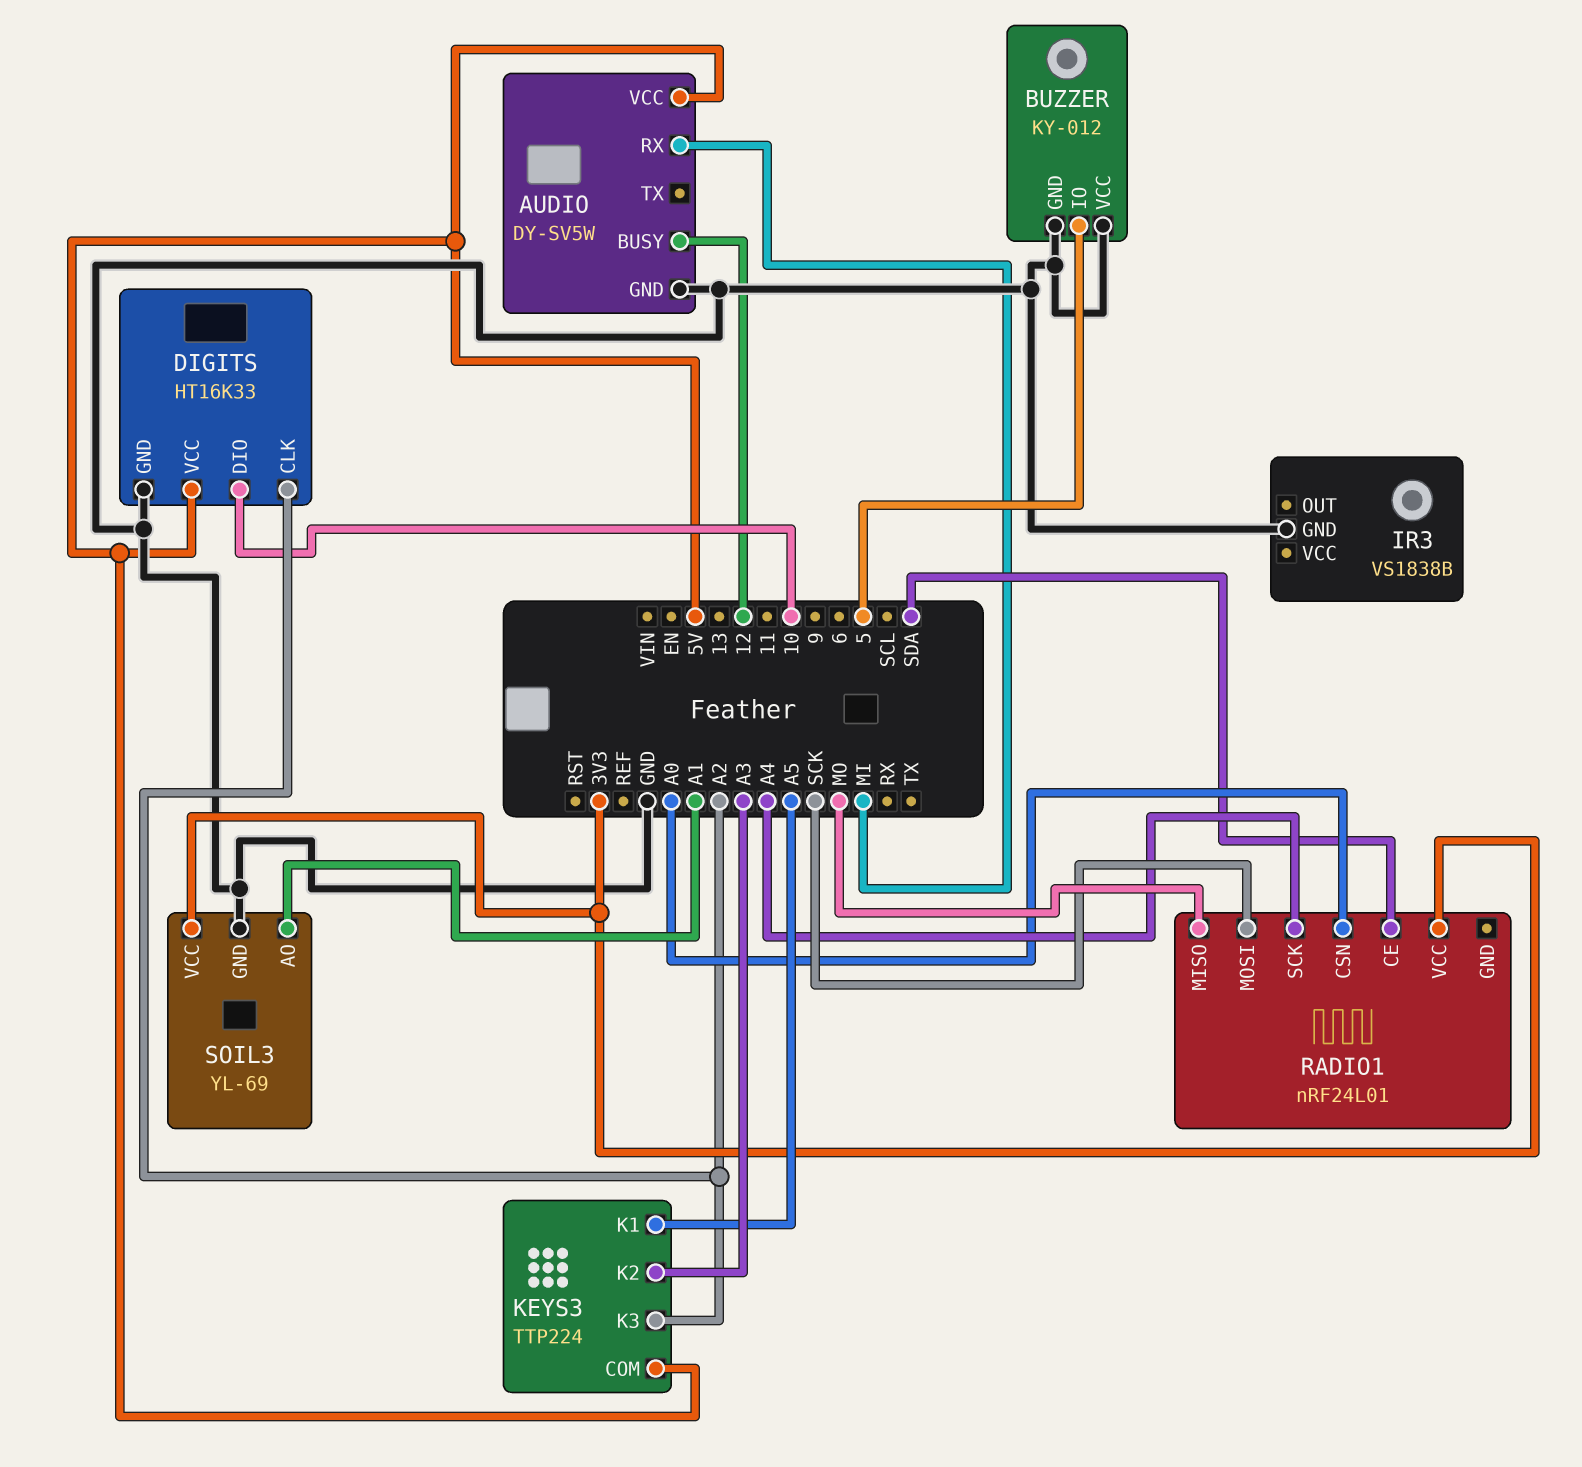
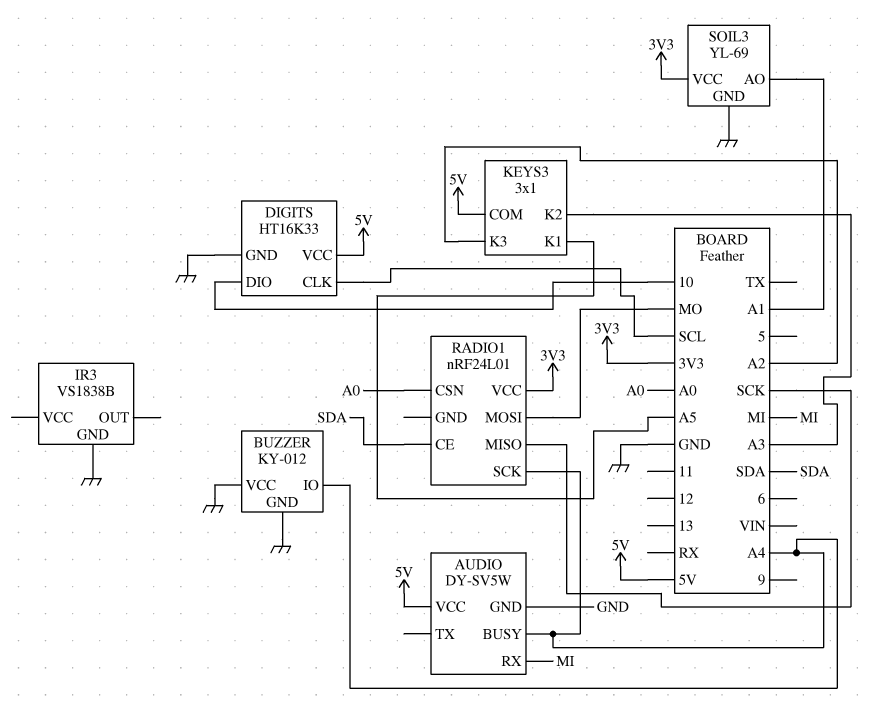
AUDIO pin BUSY: 12 -> A4
BUZZER pin IO: 5 -> A4
DIGITS pin CLK: A2 -> SCL
KEYS3: TTP224 -> 3x1
RADIO1 pin MISO: MO -> SCK
RADIO1 pin MOSI: SCK -> MO

